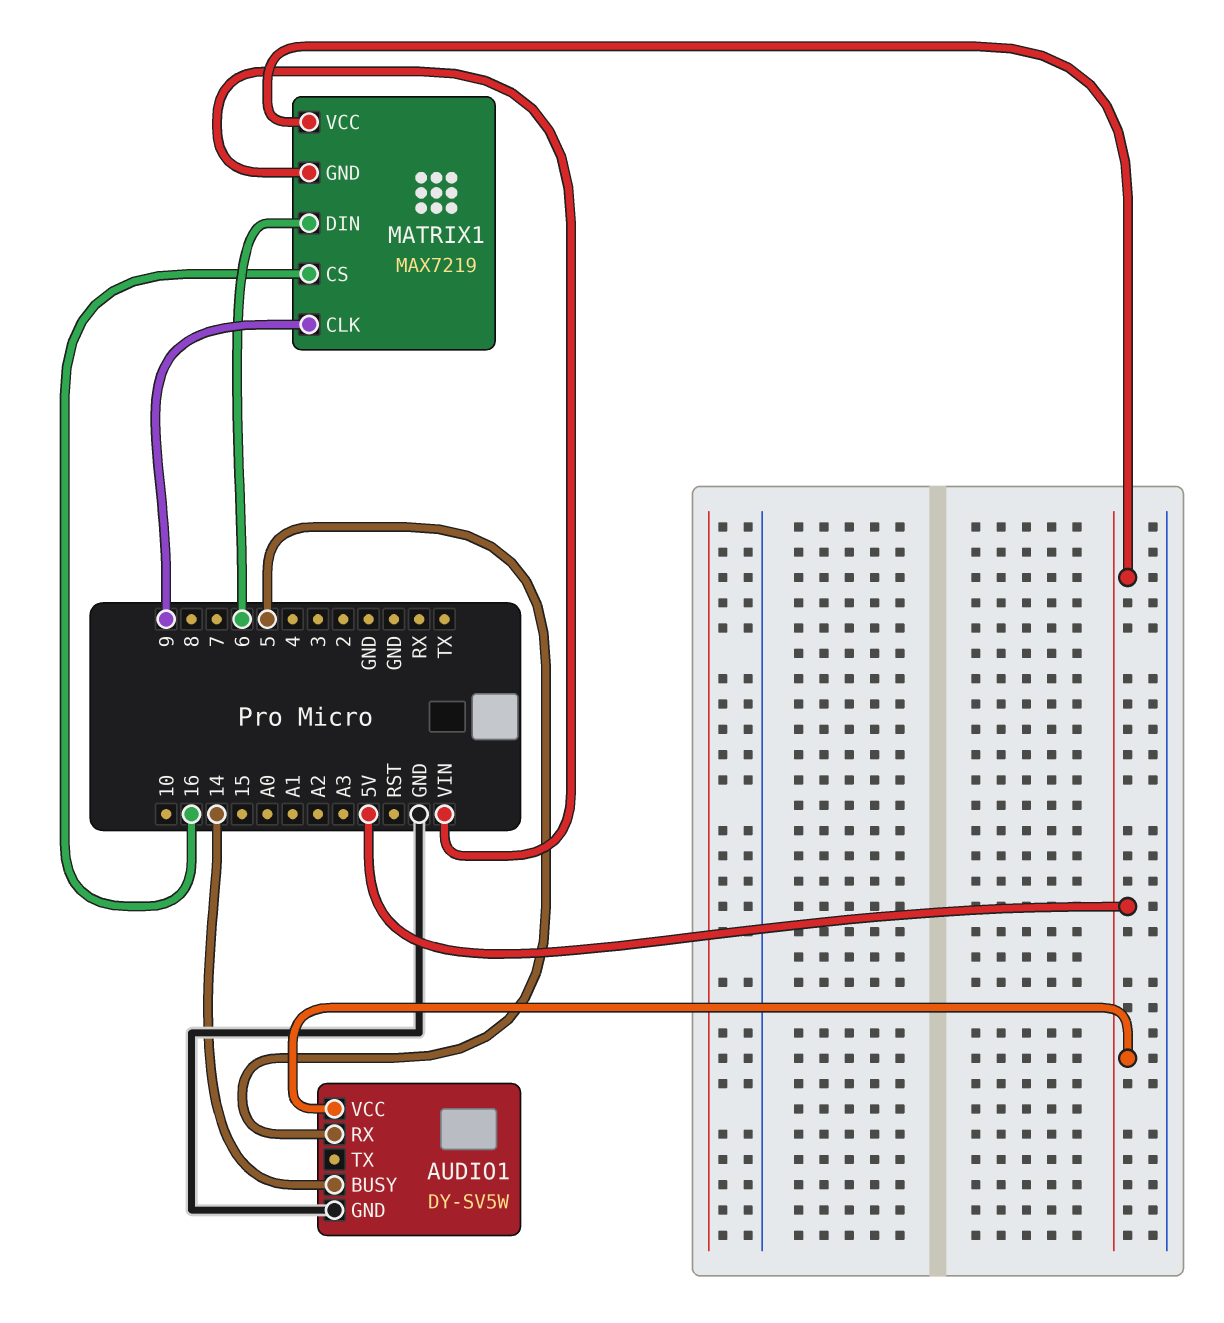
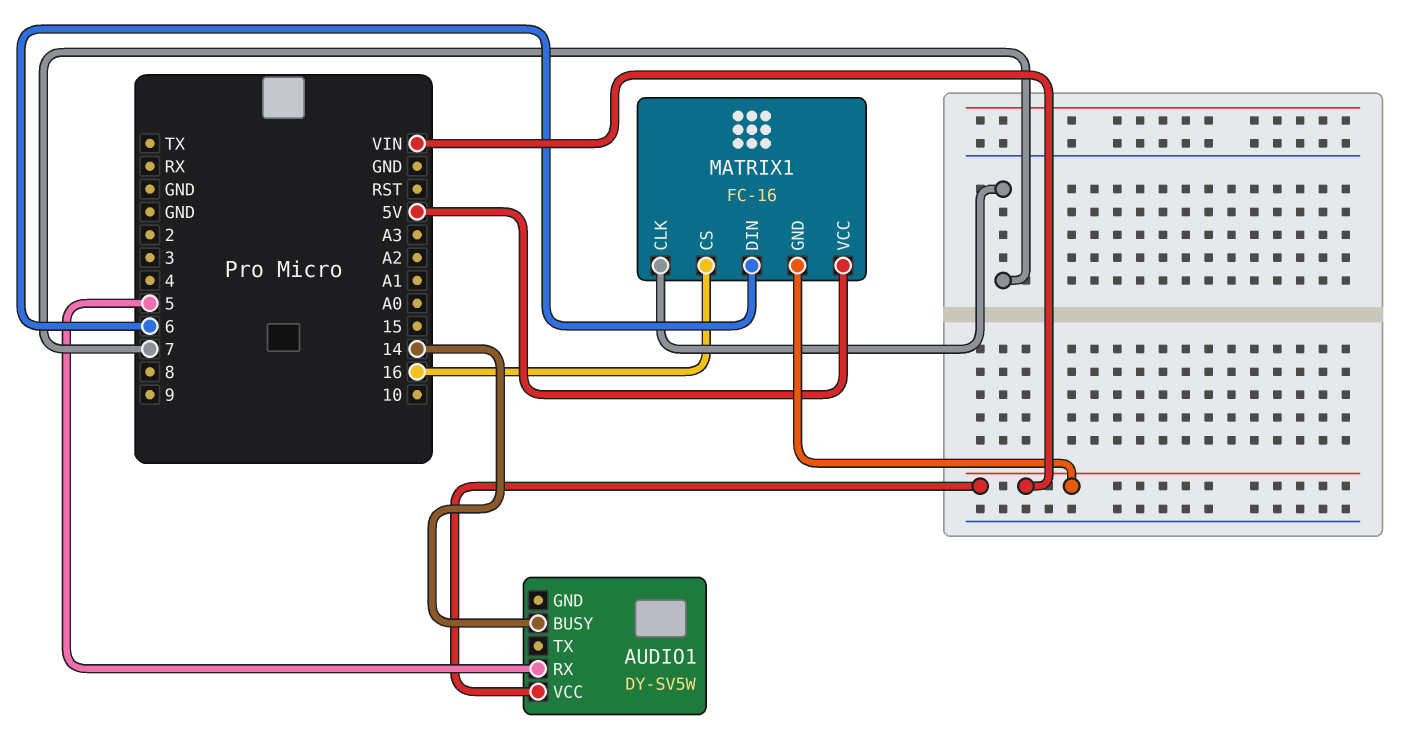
AUDIO1 pin GND: GND -> none
AUDIO1 pin VCC: 5V -> VIN
MATRIX1: MAX7219 -> FC-16
MATRIX1 pin CLK: 9 -> 7

